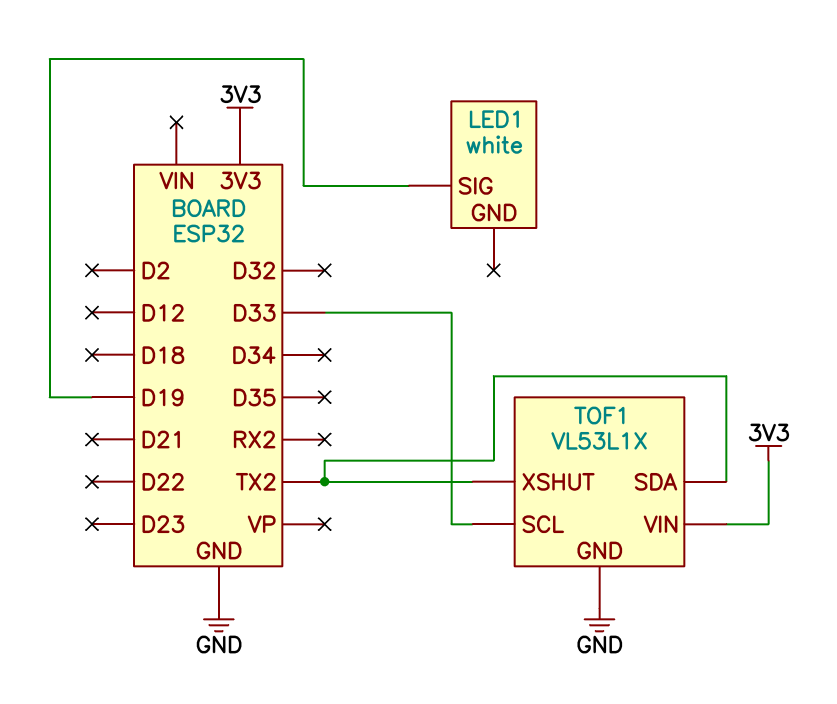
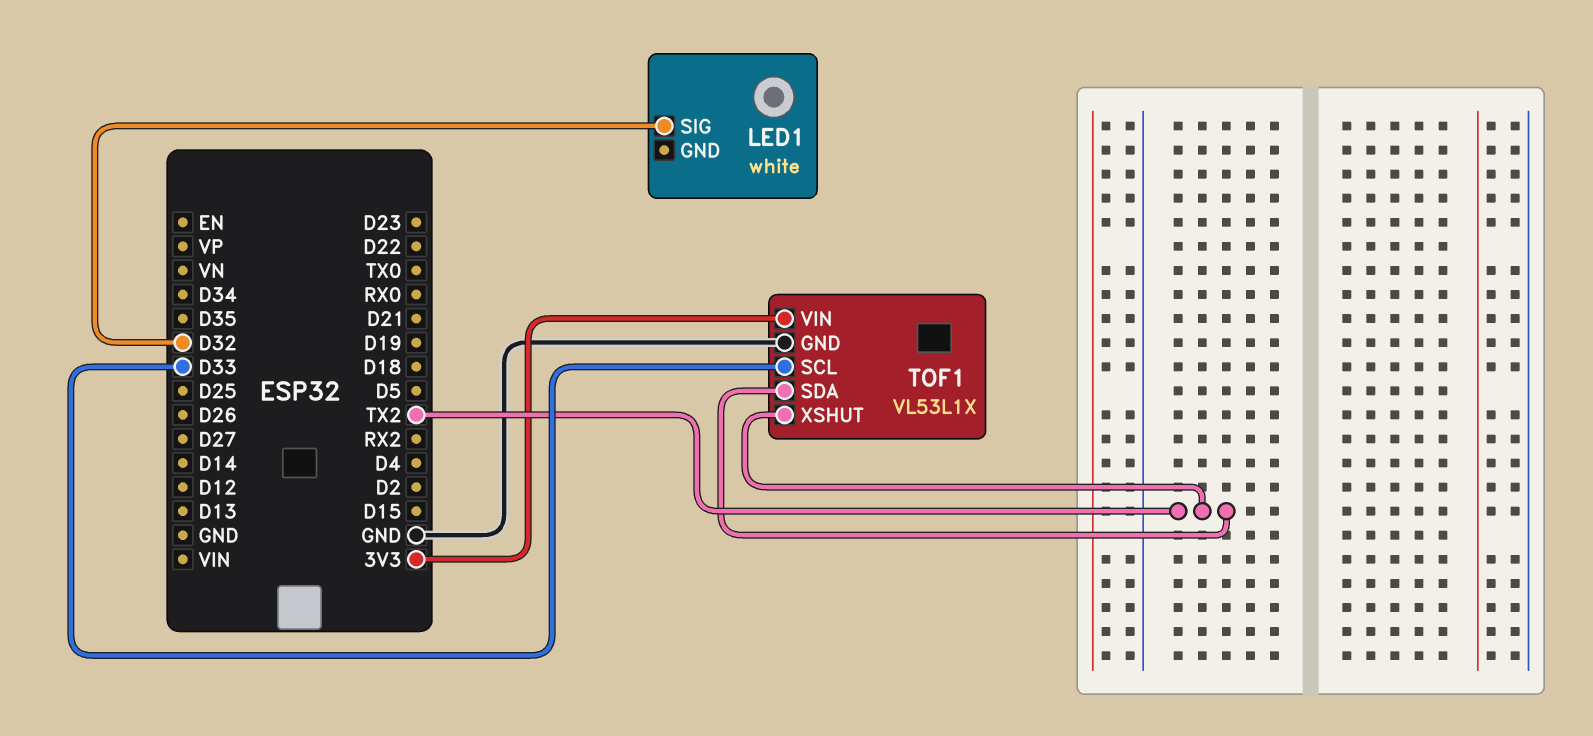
LED1 pin SIG: D19 -> D32

